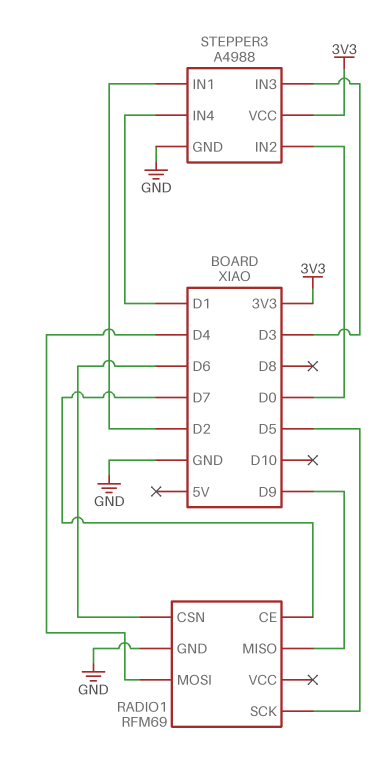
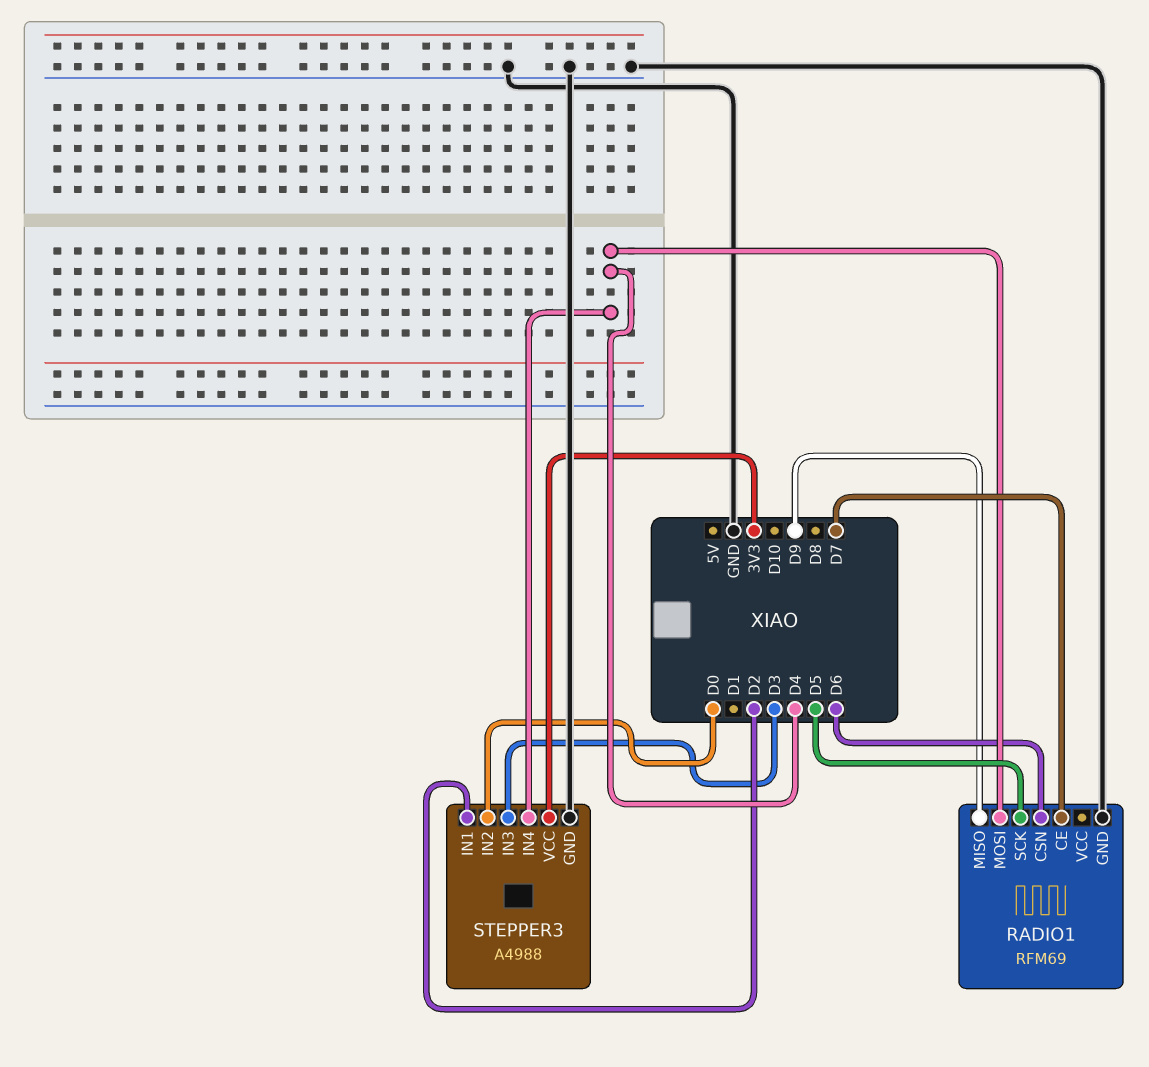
STEPPER3 pin IN4: D1 -> D4

